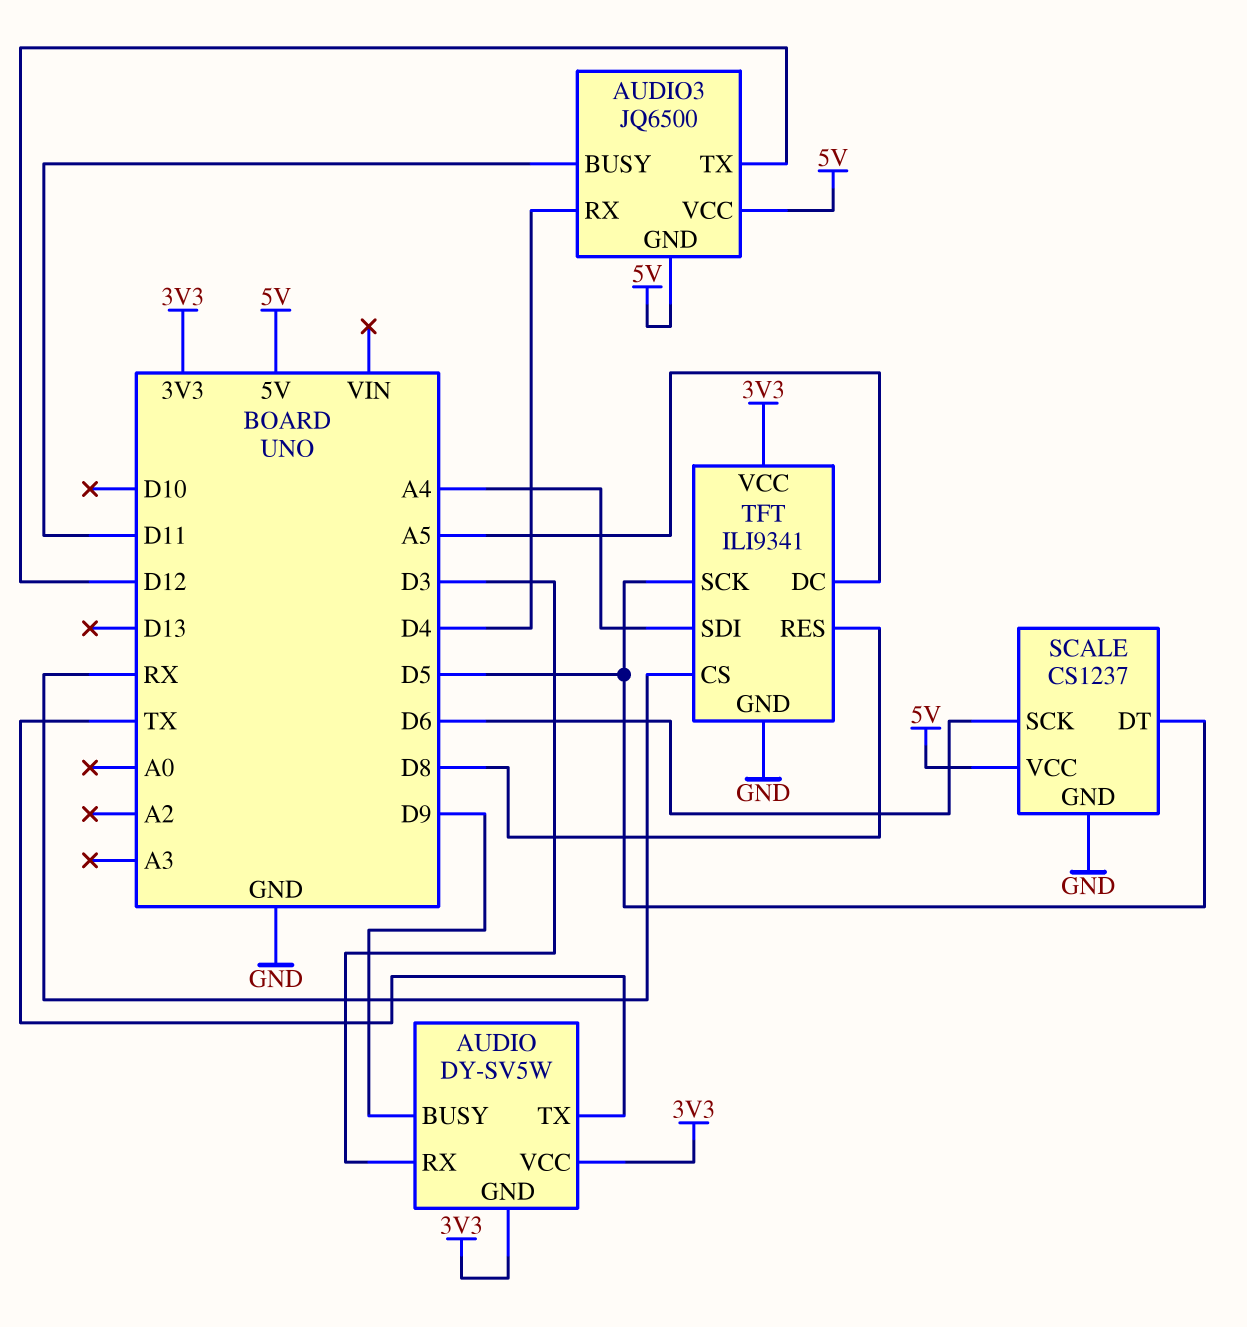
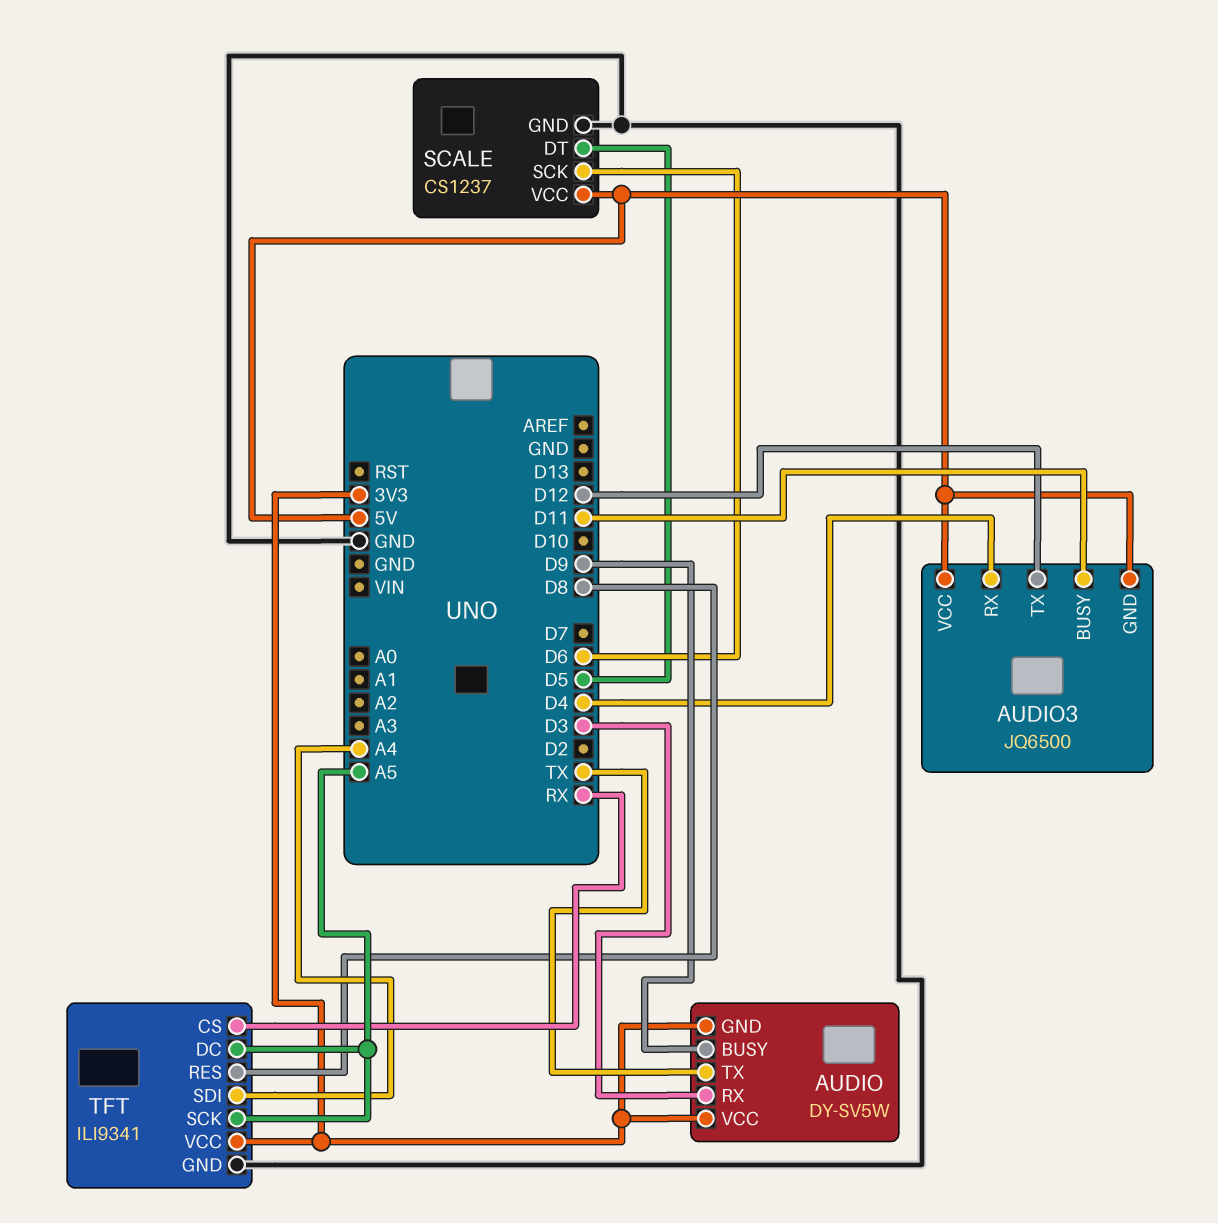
TFT pin SCK: D5 -> A5

